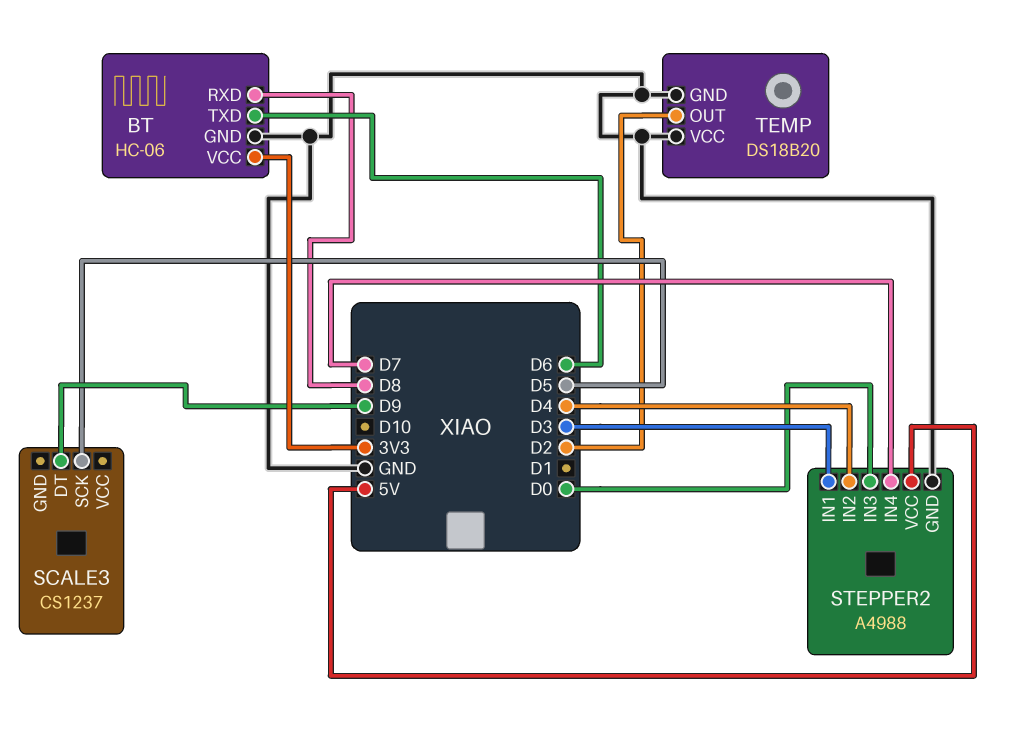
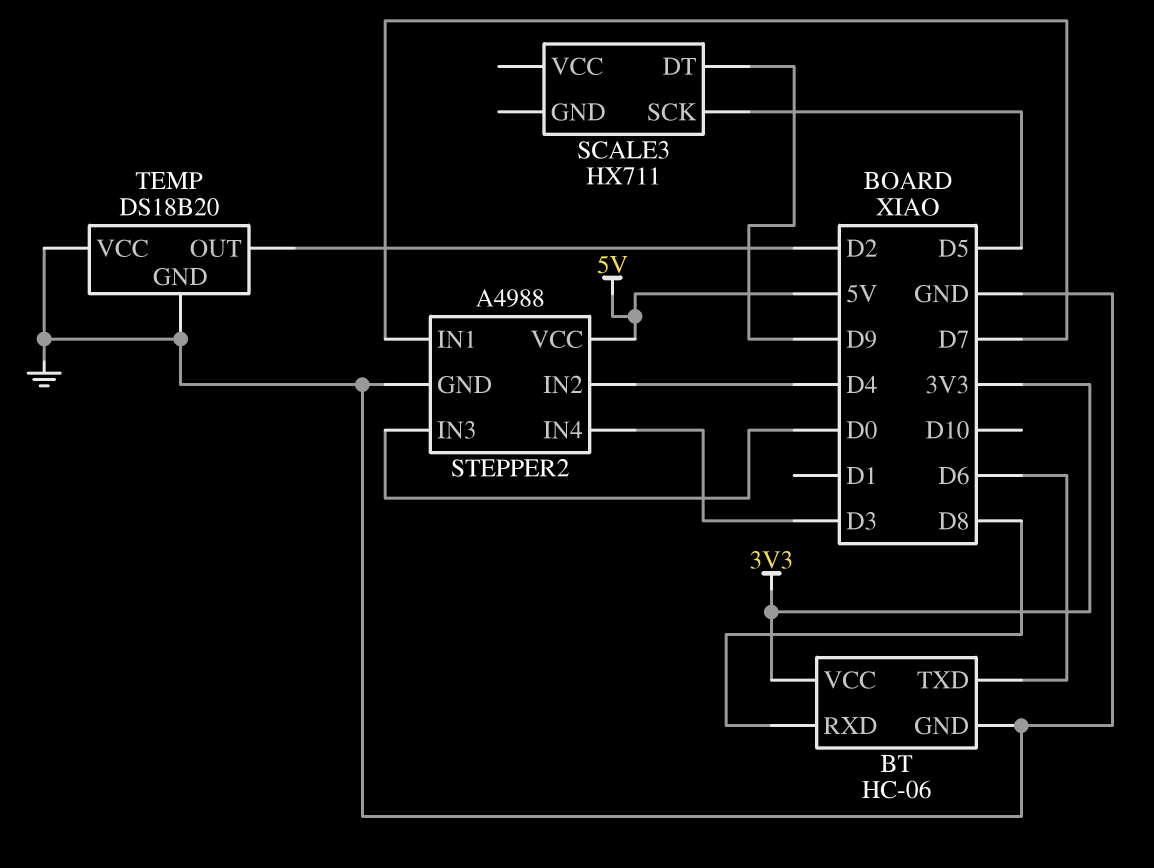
SCALE3: CS1237 -> HX711
STEPPER2 pin IN1: D3 -> D7
STEPPER2 pin IN4: D7 -> D3

